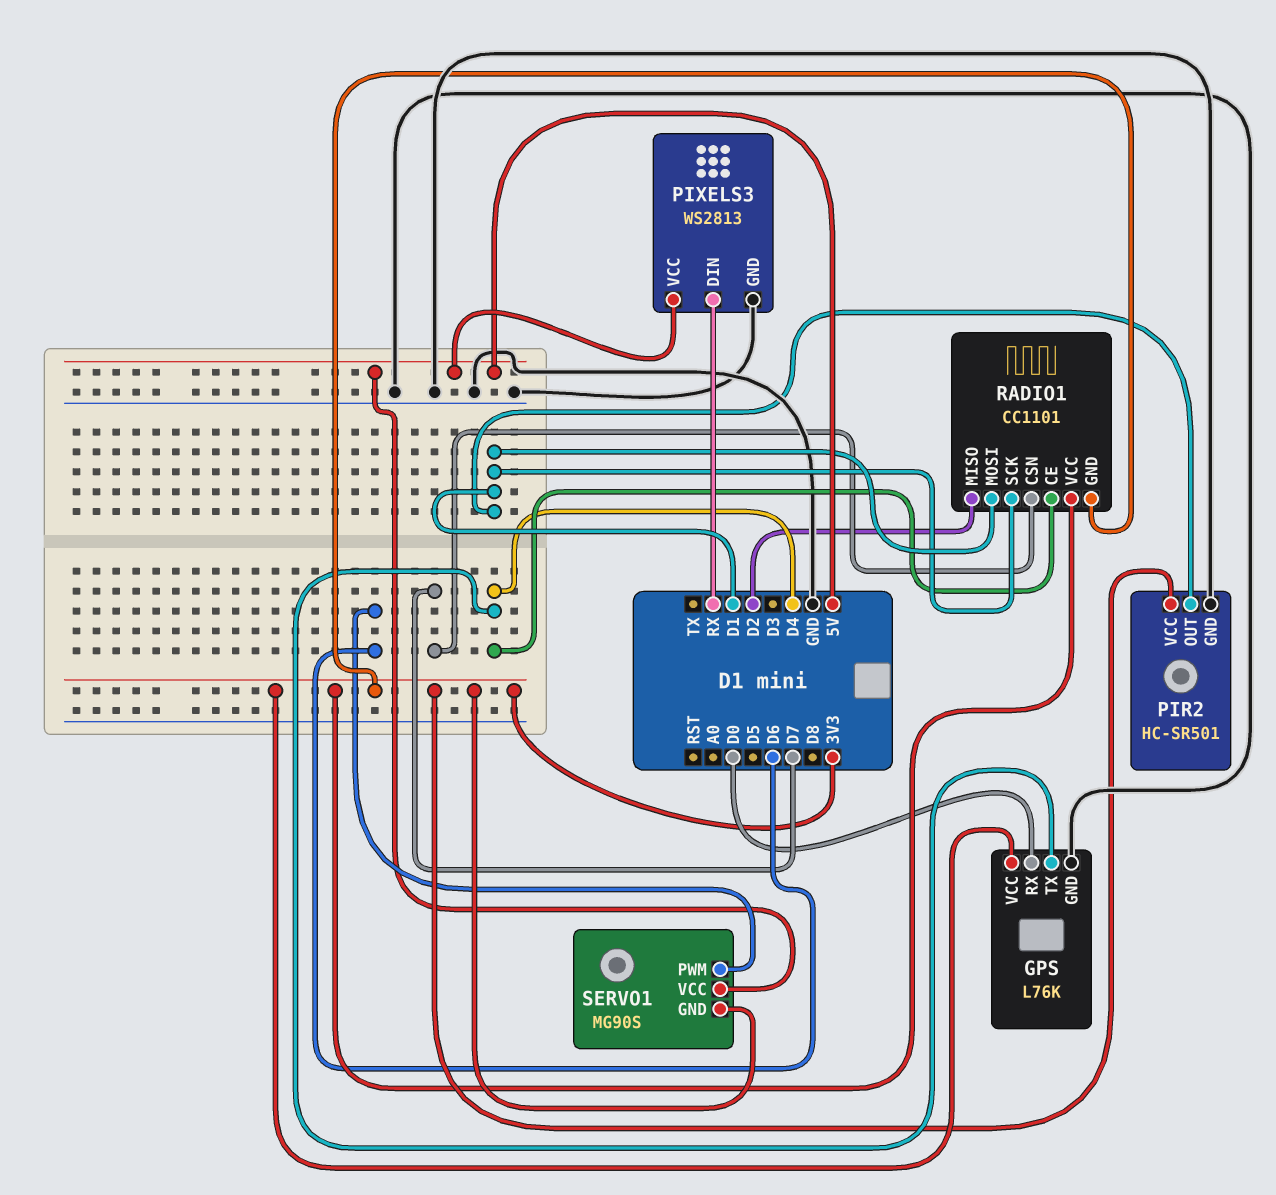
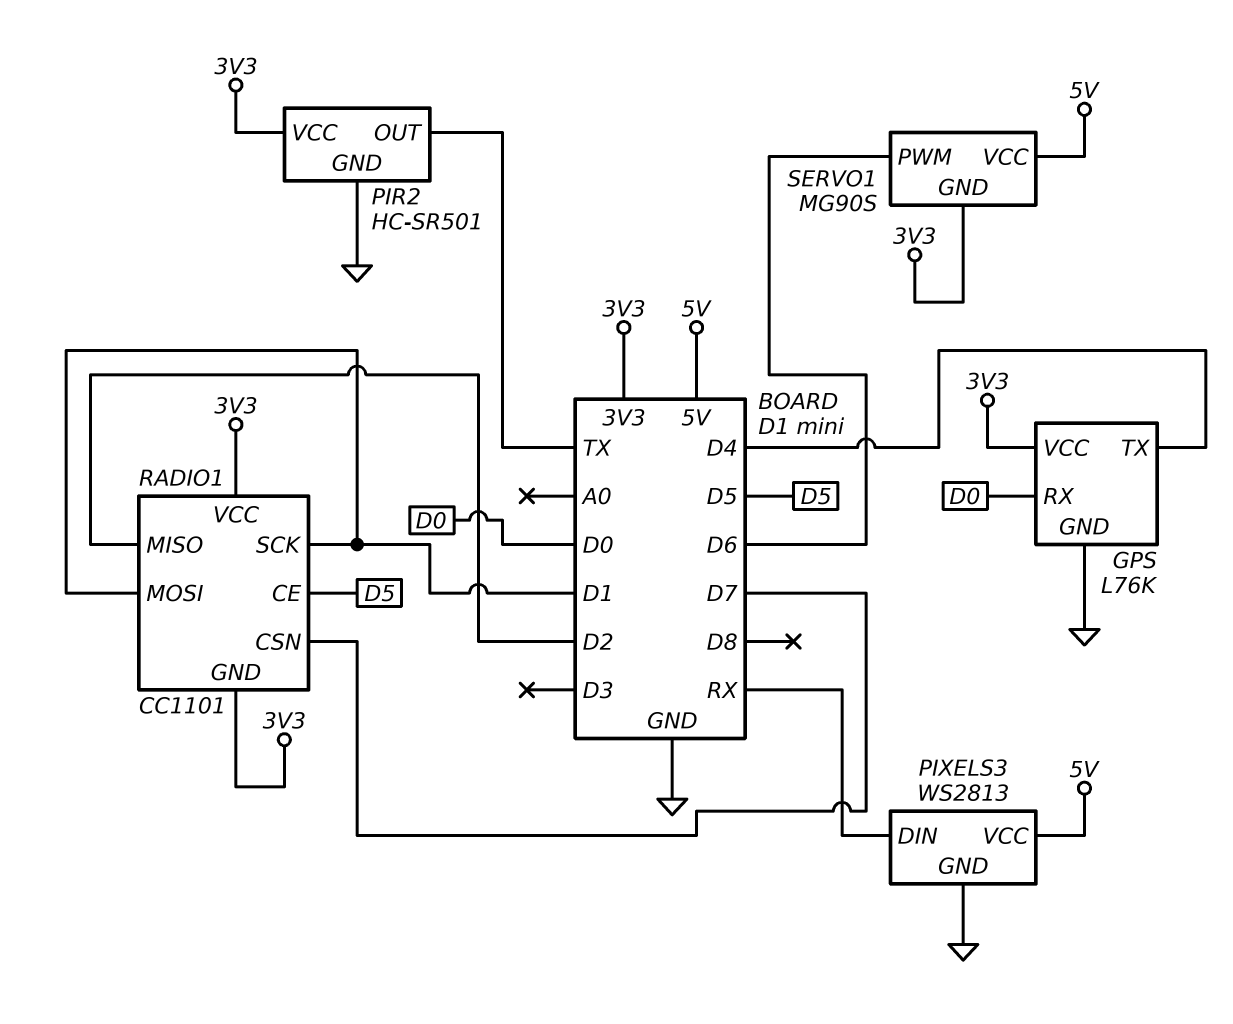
PIR2 pin OUT: D1 -> TX
RADIO1 pin CE: D4 -> D5

